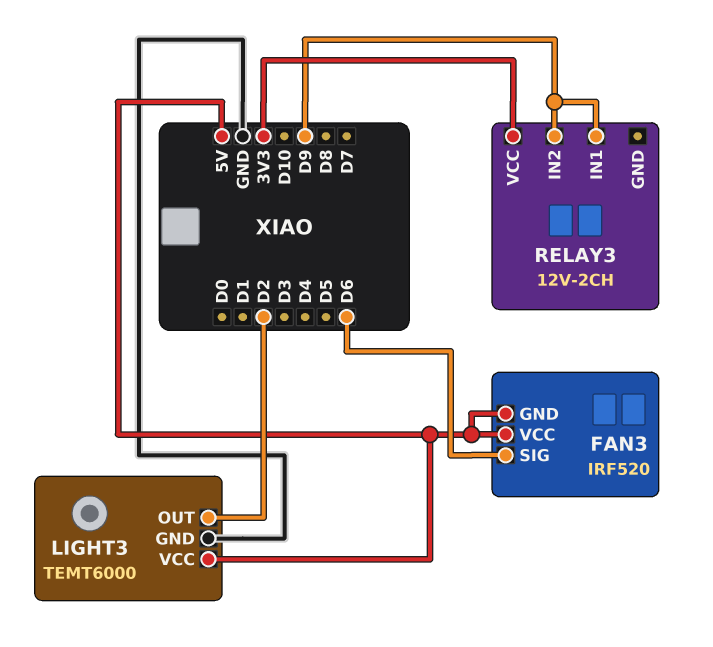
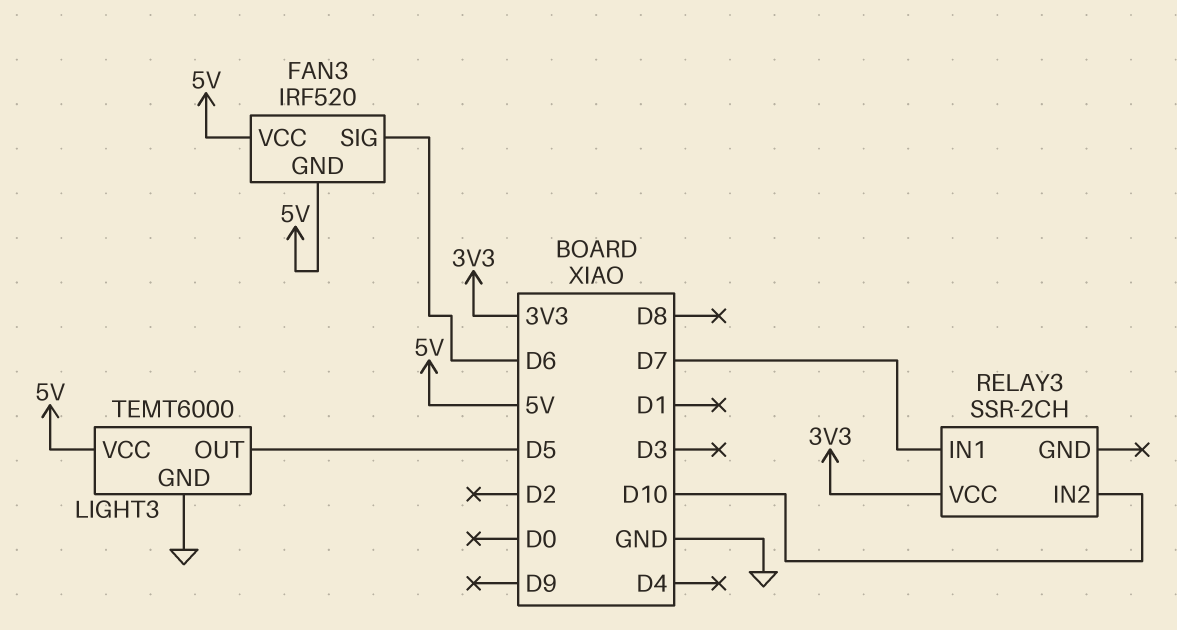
LIGHT3 pin OUT: D2 -> D5
RELAY3: 12V-2CH -> SSR-2CH
RELAY3 pin IN1: D9 -> D7
RELAY3 pin IN2: D9 -> D10

